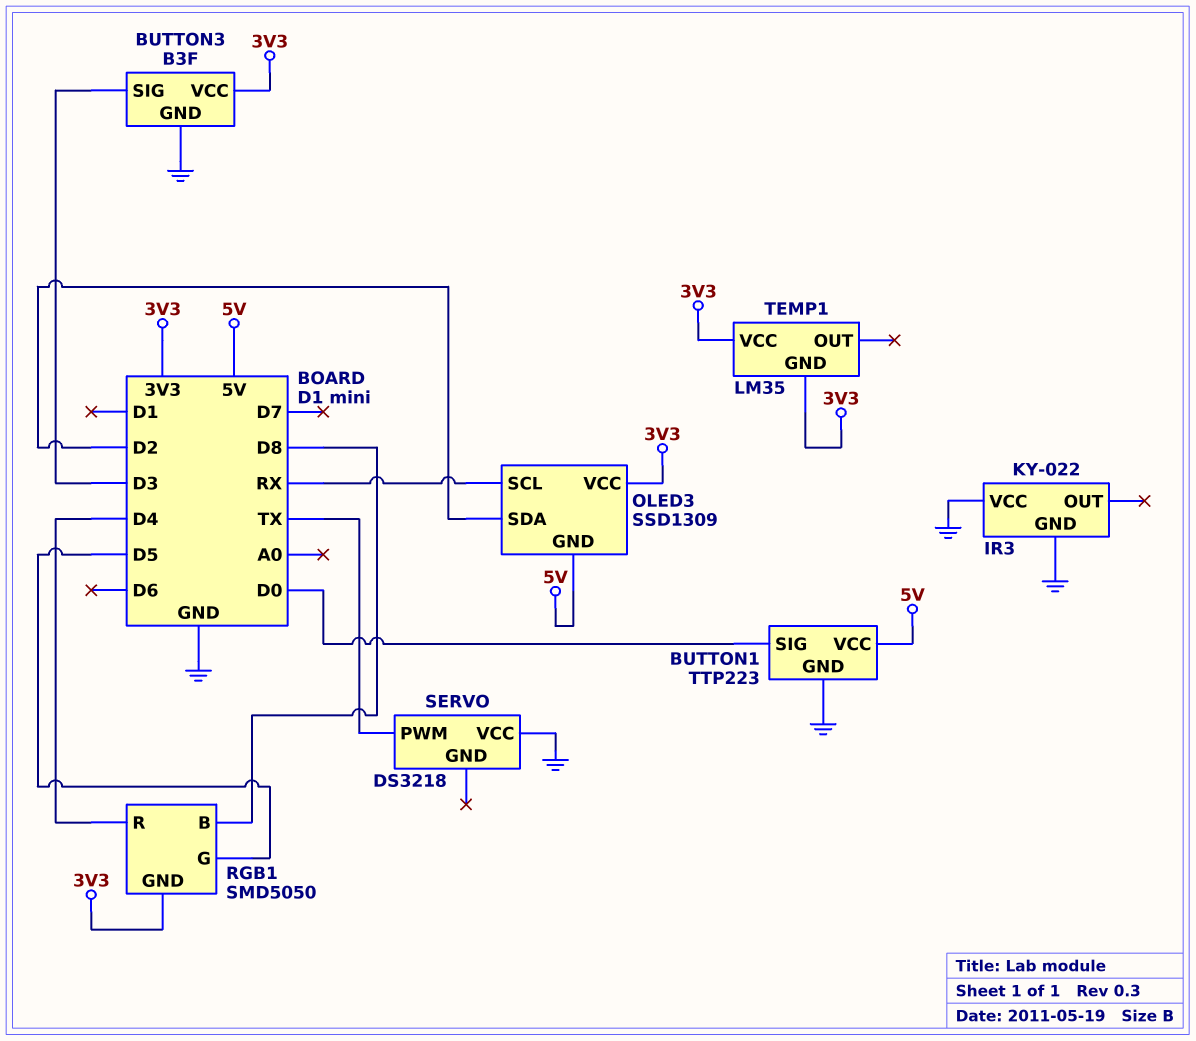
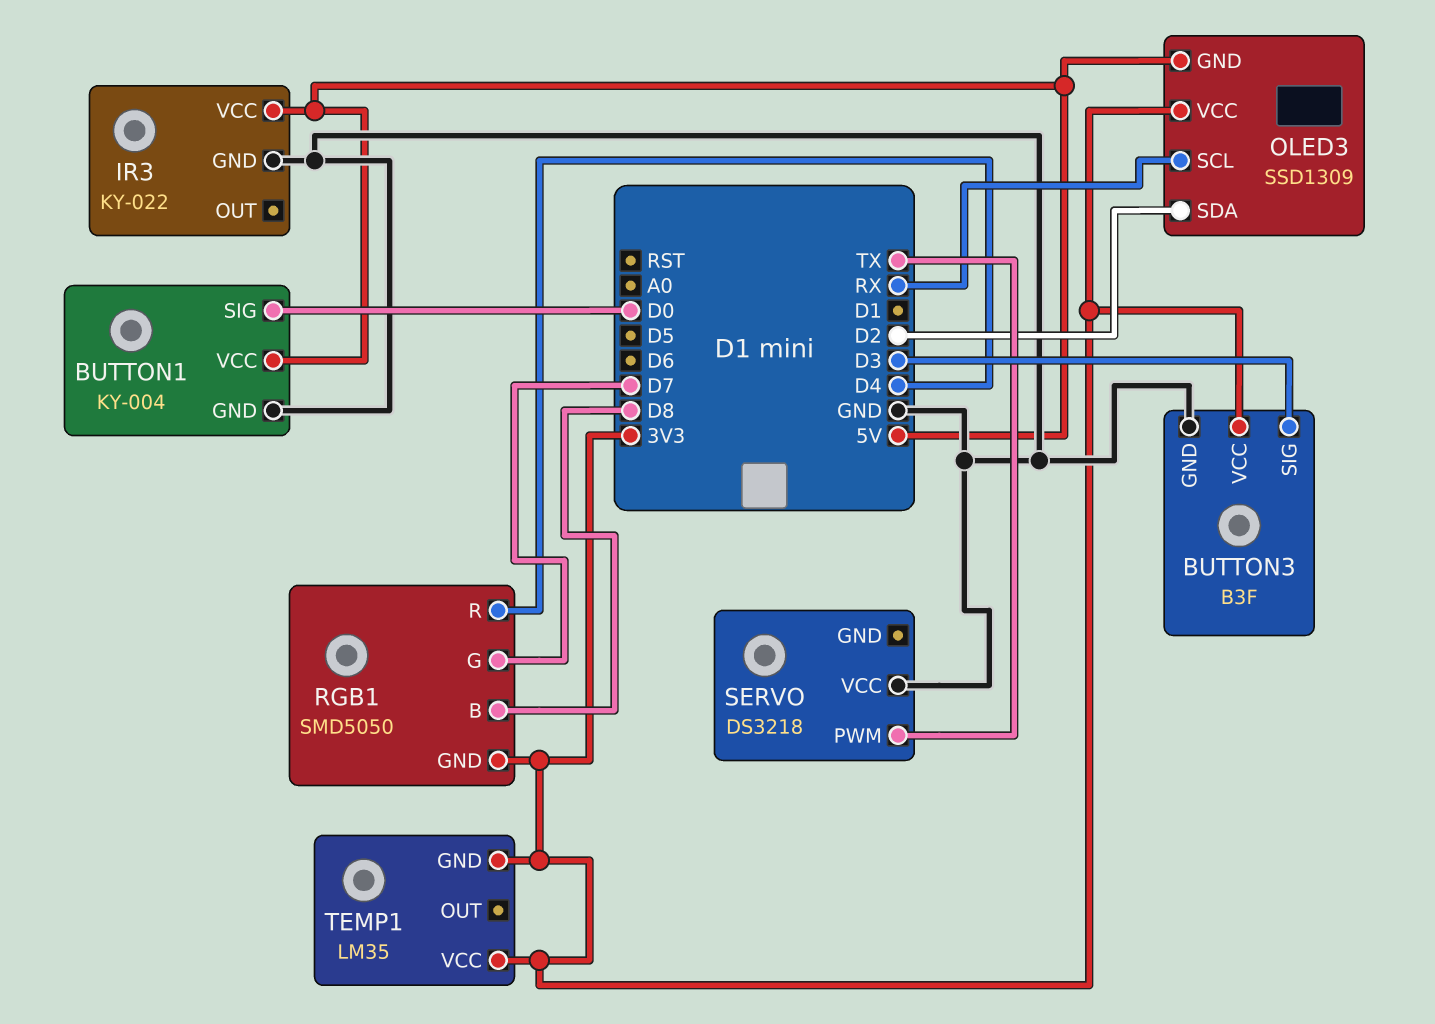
BUTTON1: TTP223 -> KY-004
IR3 pin VCC: GND -> 5V
RGB1 pin G: D5 -> D7

